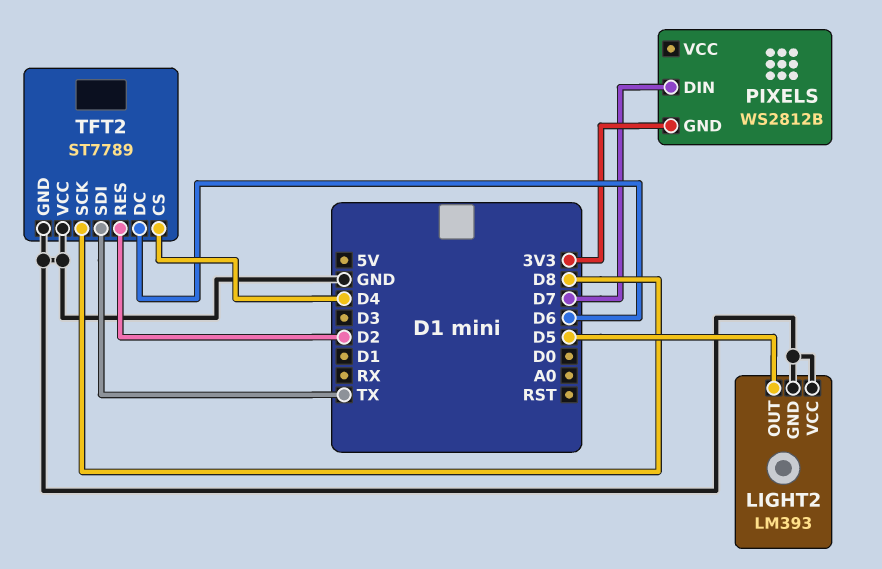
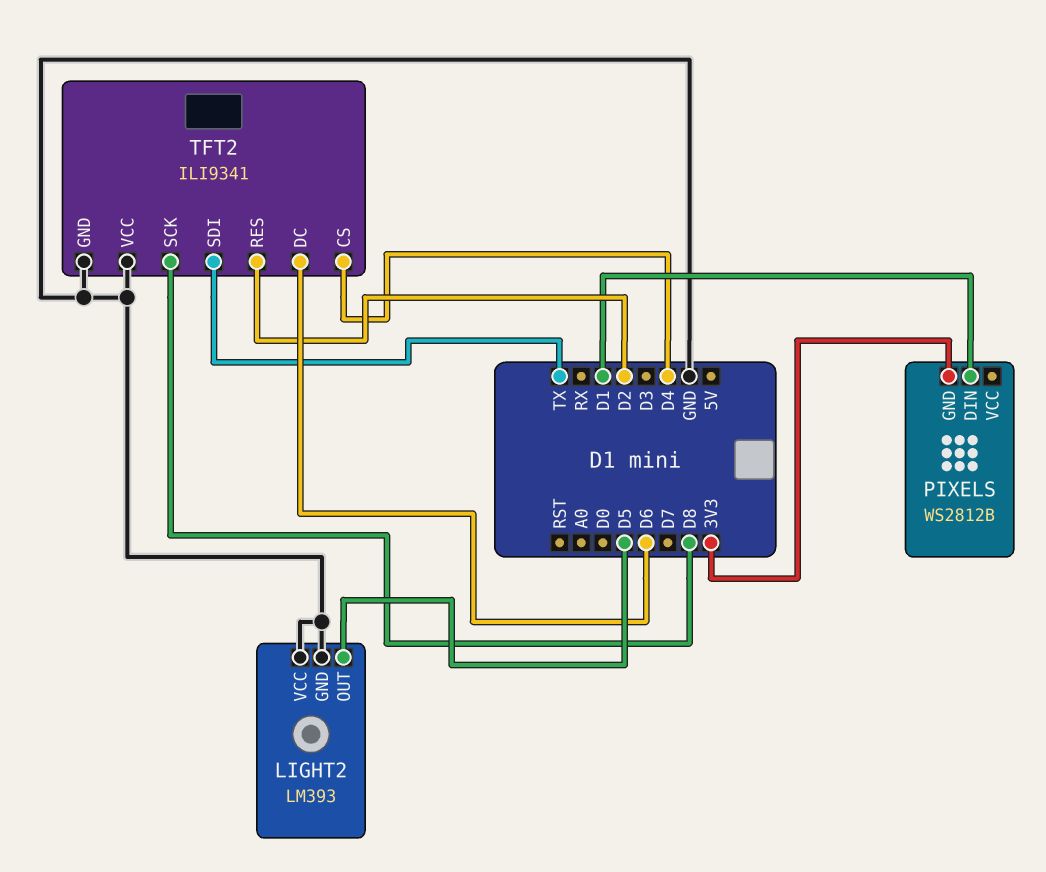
PIXELS pin DIN: D7 -> D1
TFT2: ST7789 -> ILI9341

